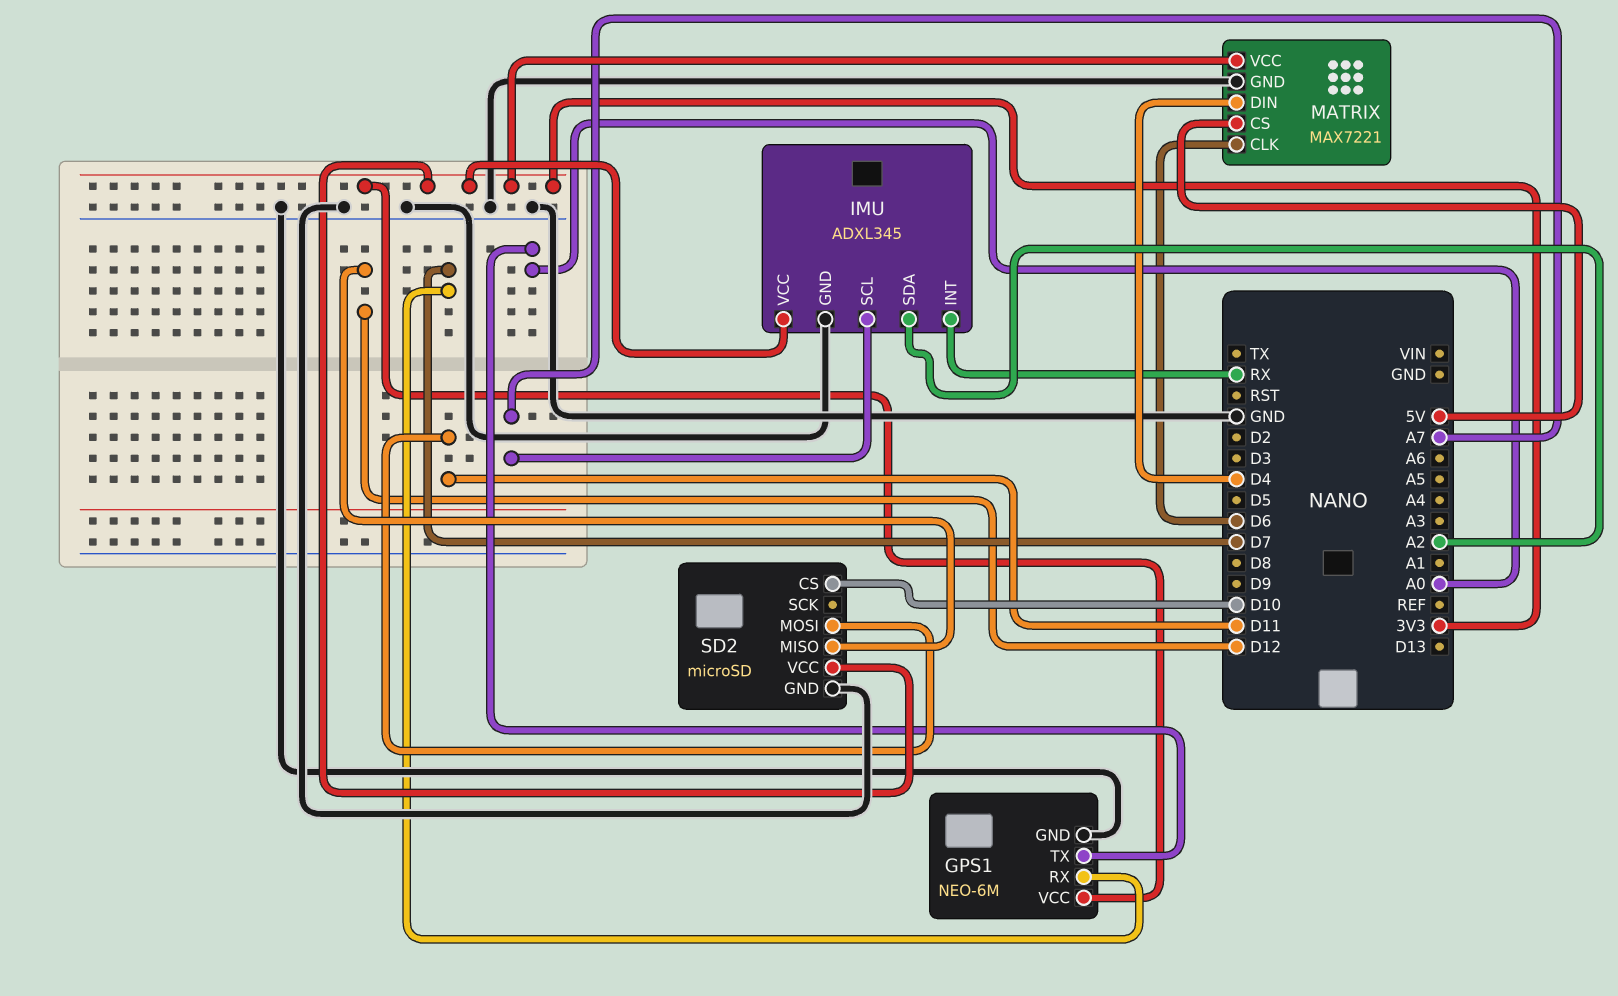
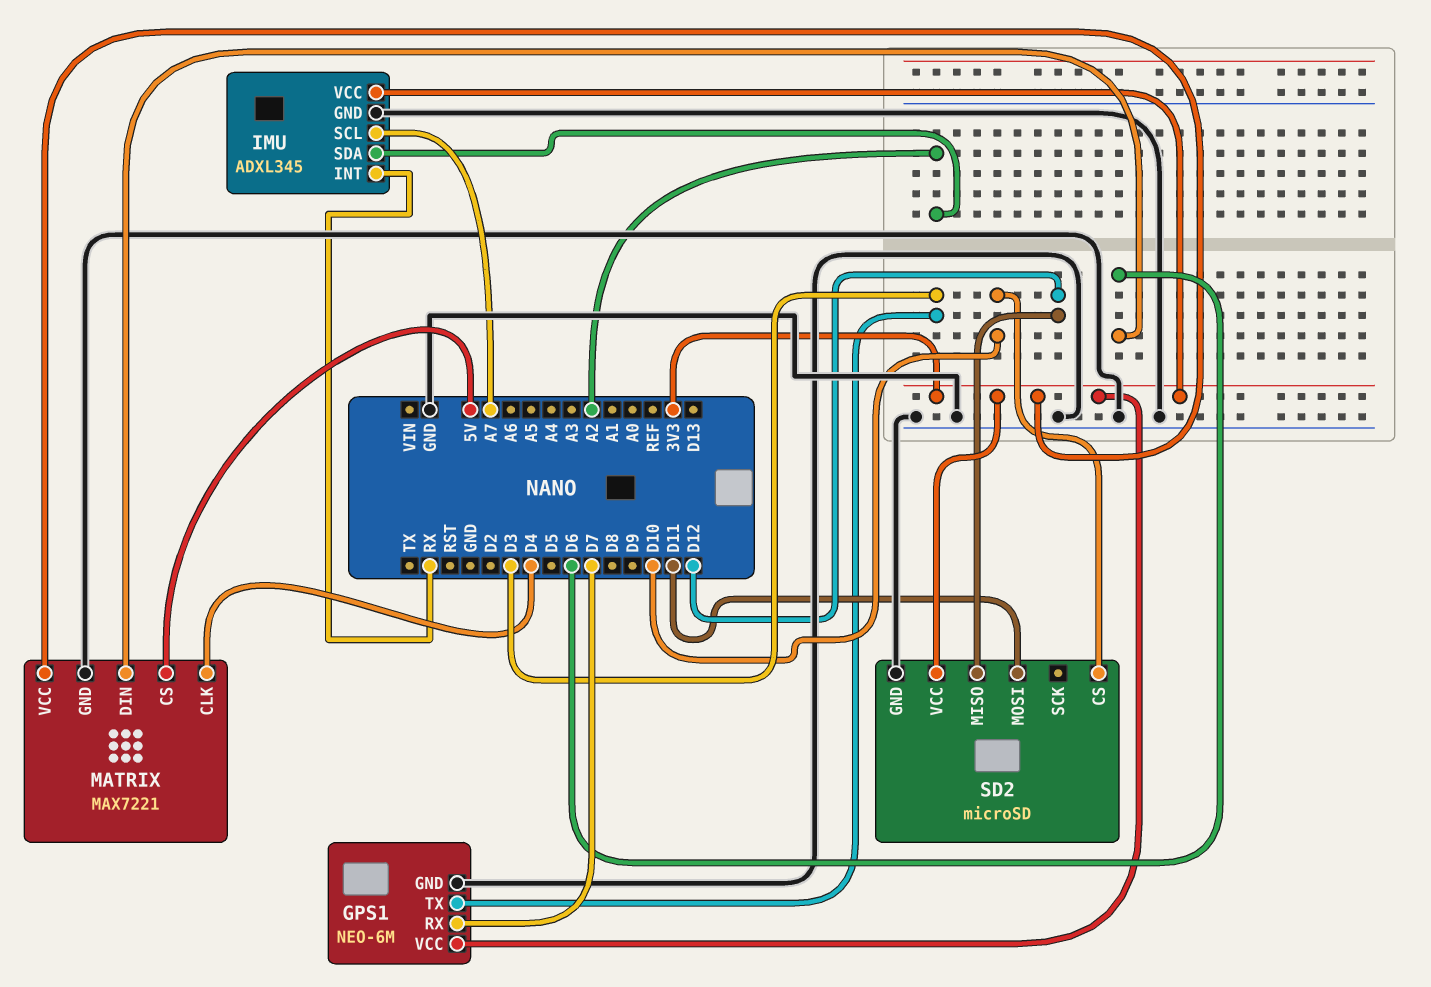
GPS1 pin TX: A0 -> D3
MATRIX pin CLK: D6 -> D4
MATRIX pin DIN: D4 -> D6

